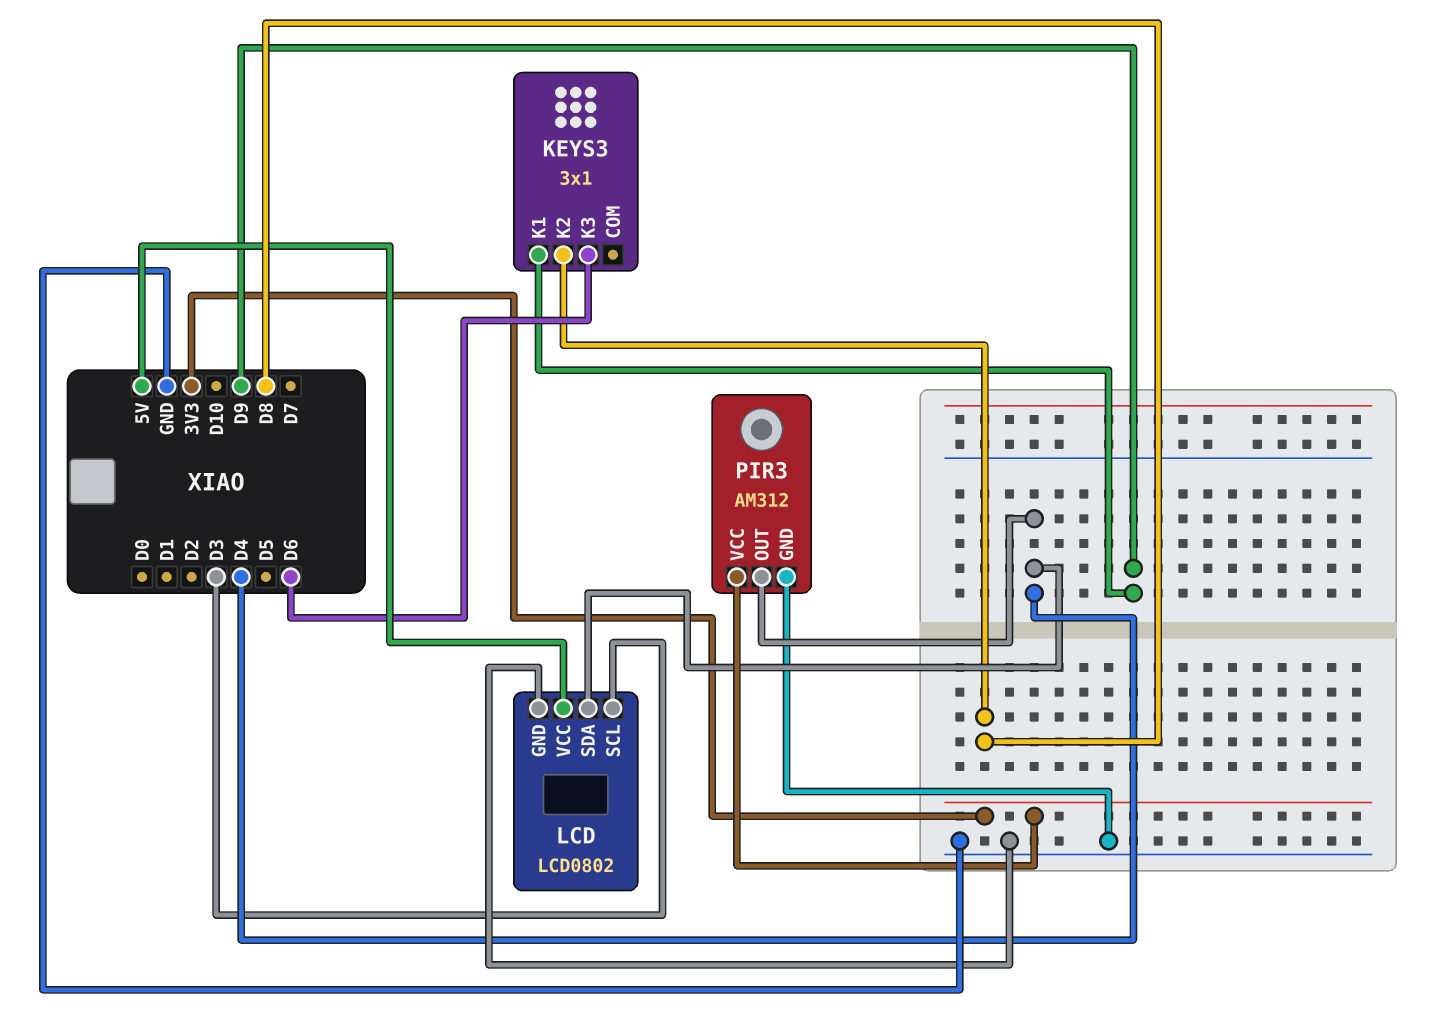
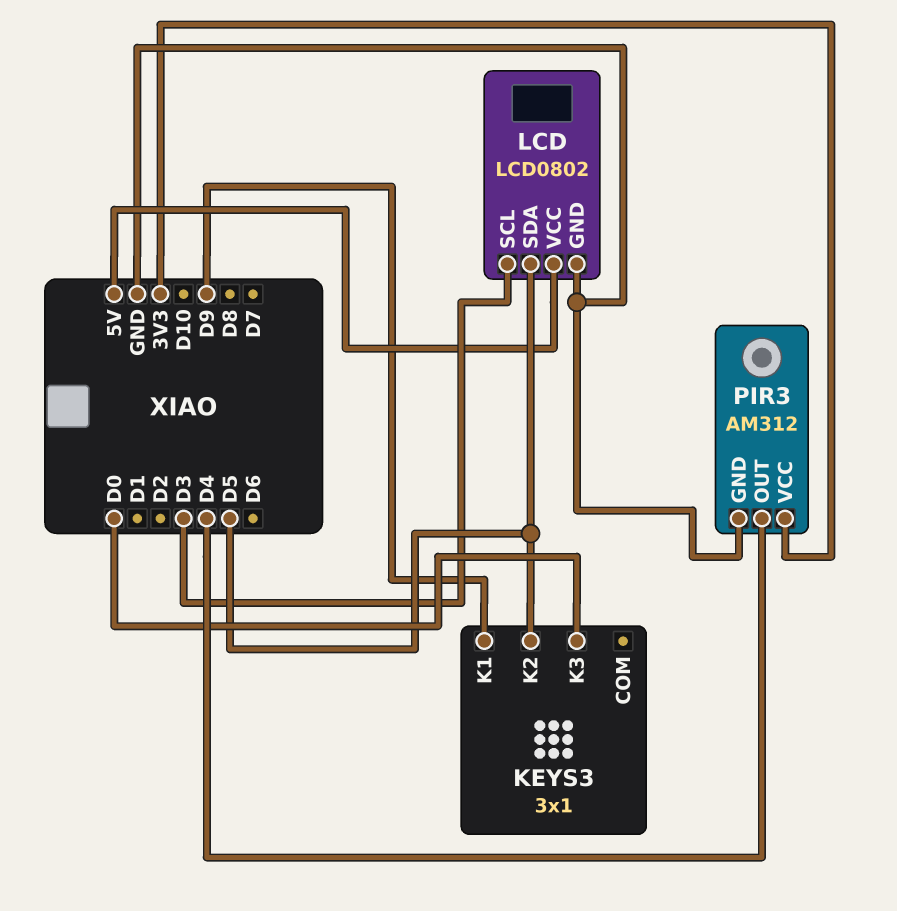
KEYS3 pin K2: D8 -> D5
KEYS3 pin K3: D6 -> D0
LCD pin SDA: D4 -> D5

